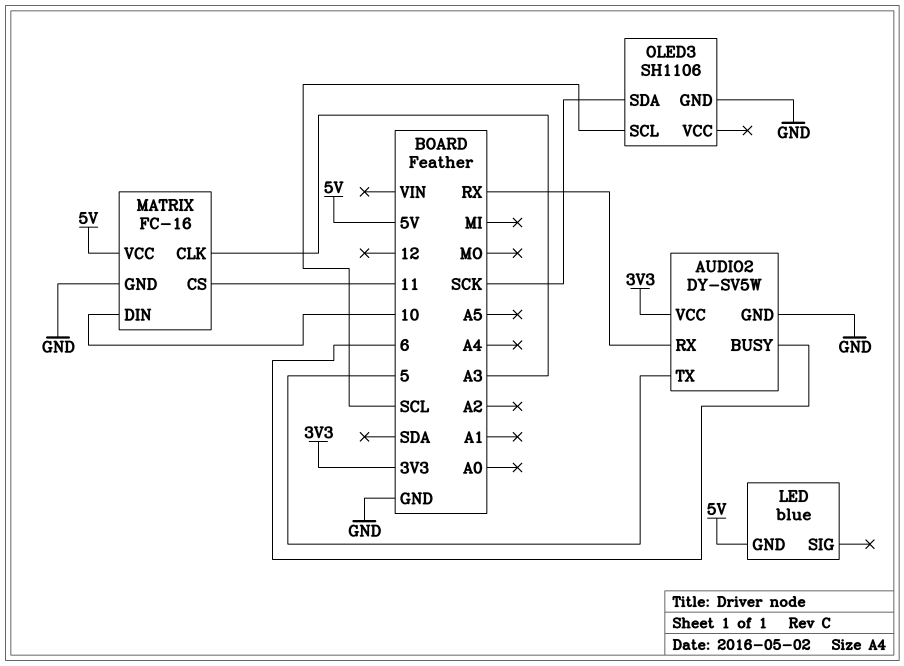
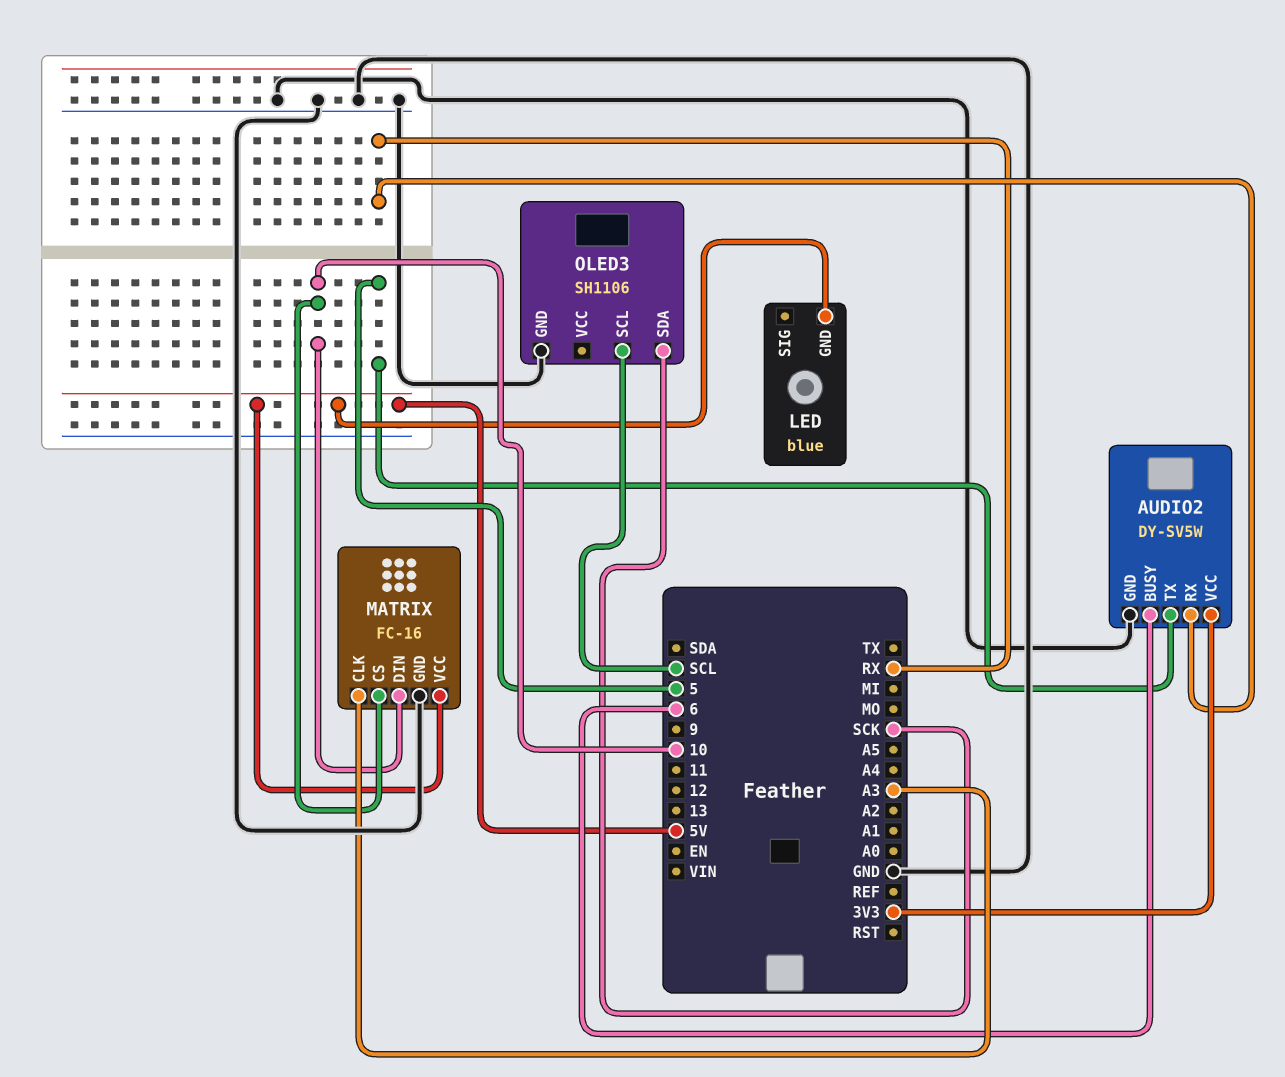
MATRIX pin CS: 11 -> 10

